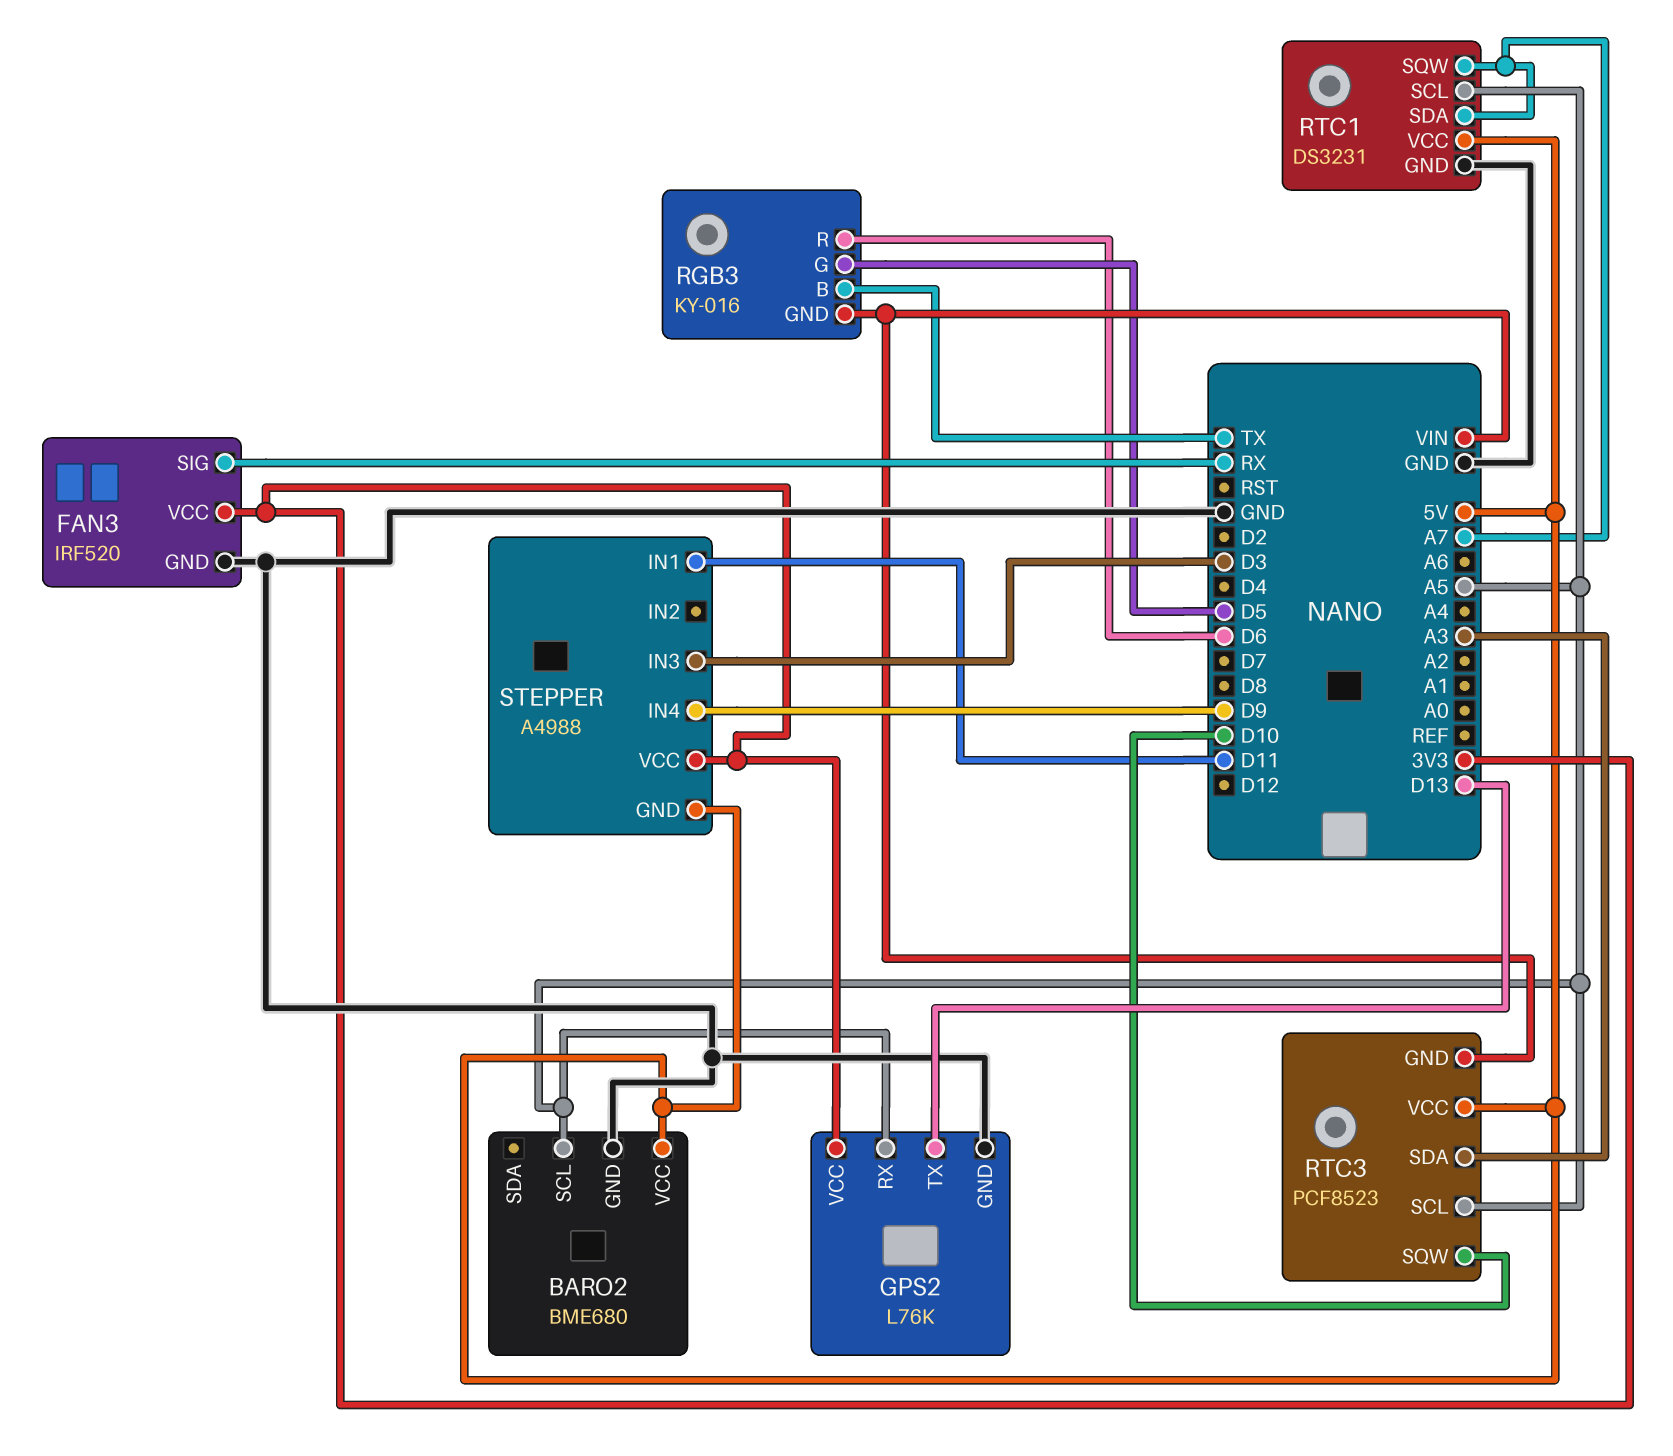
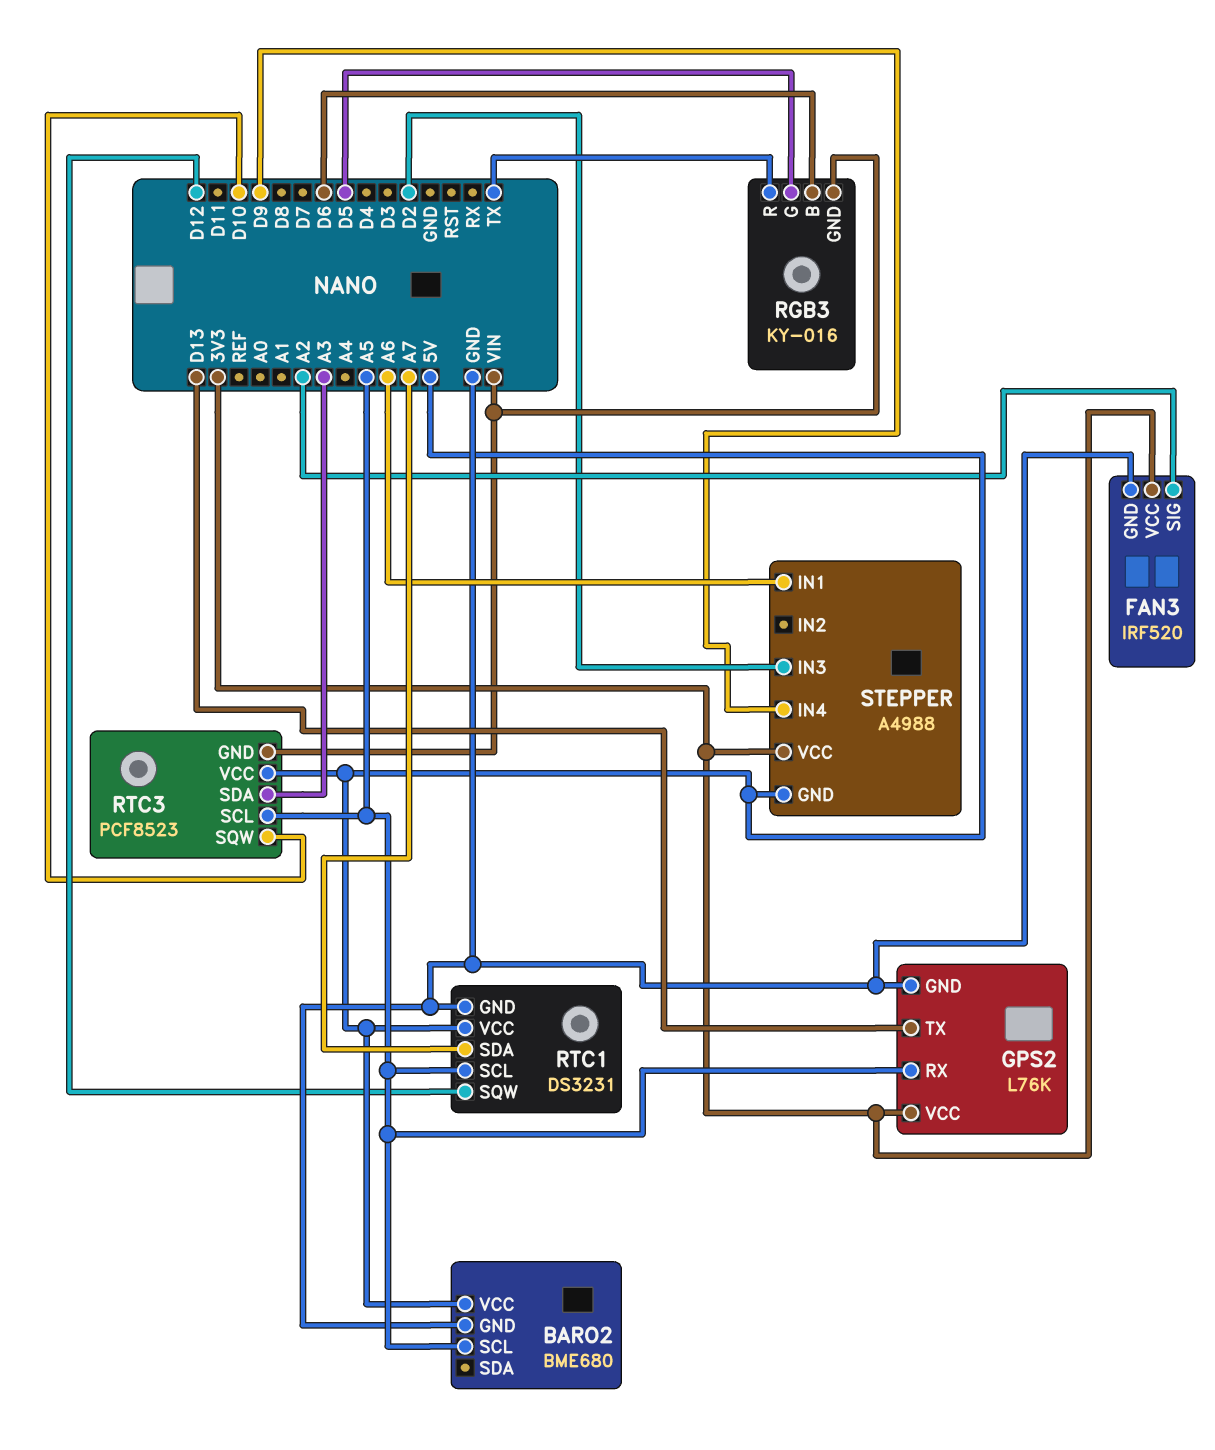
FAN3 pin SIG: RX -> A2
RGB3 pin B: TX -> D6
RGB3 pin R: D6 -> TX
RTC1 pin SQW: A7 -> D12
STEPPER pin IN1: D11 -> A6
STEPPER pin IN3: D3 -> D2

